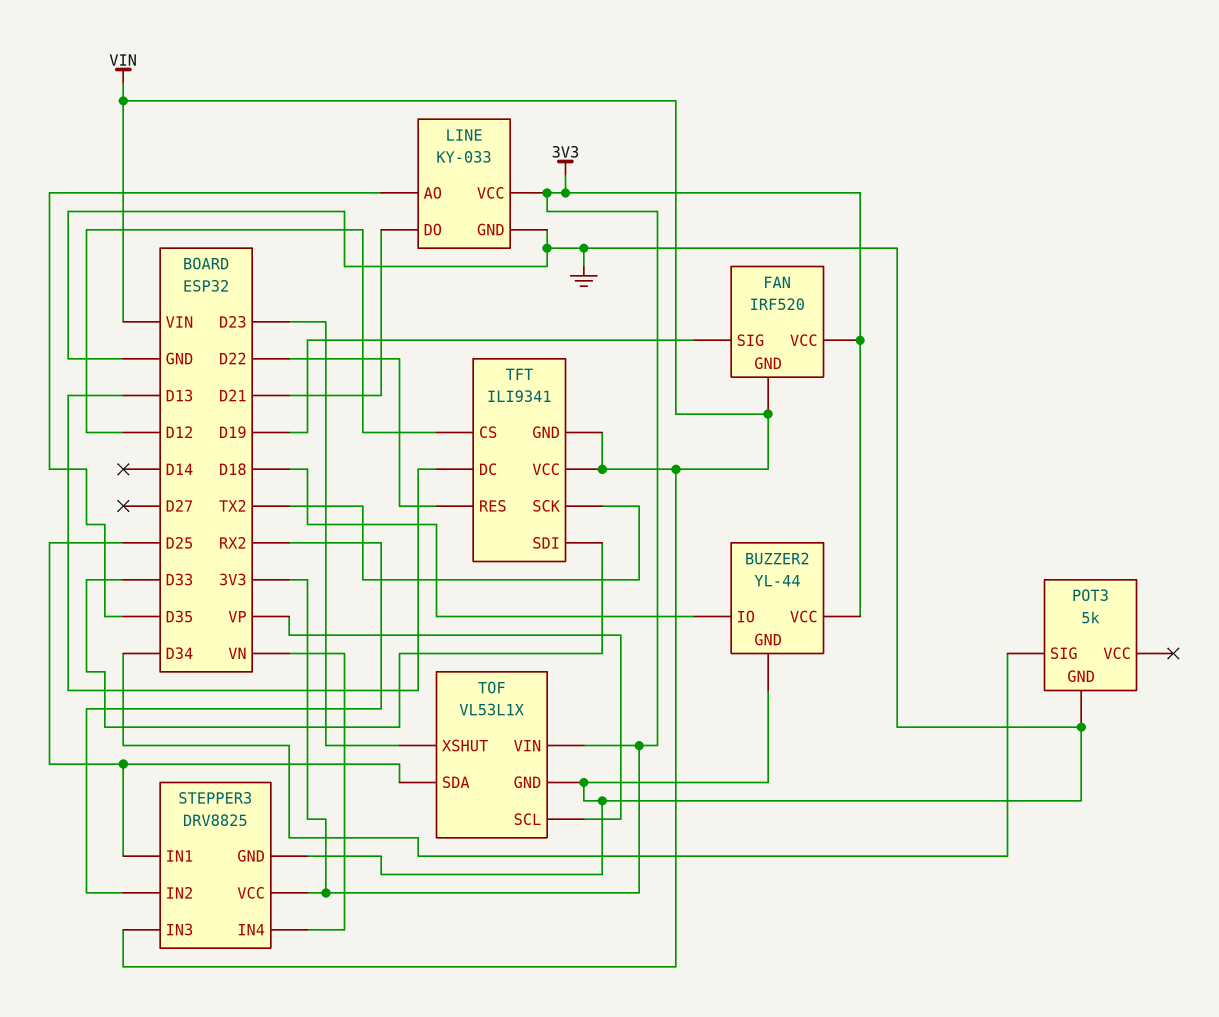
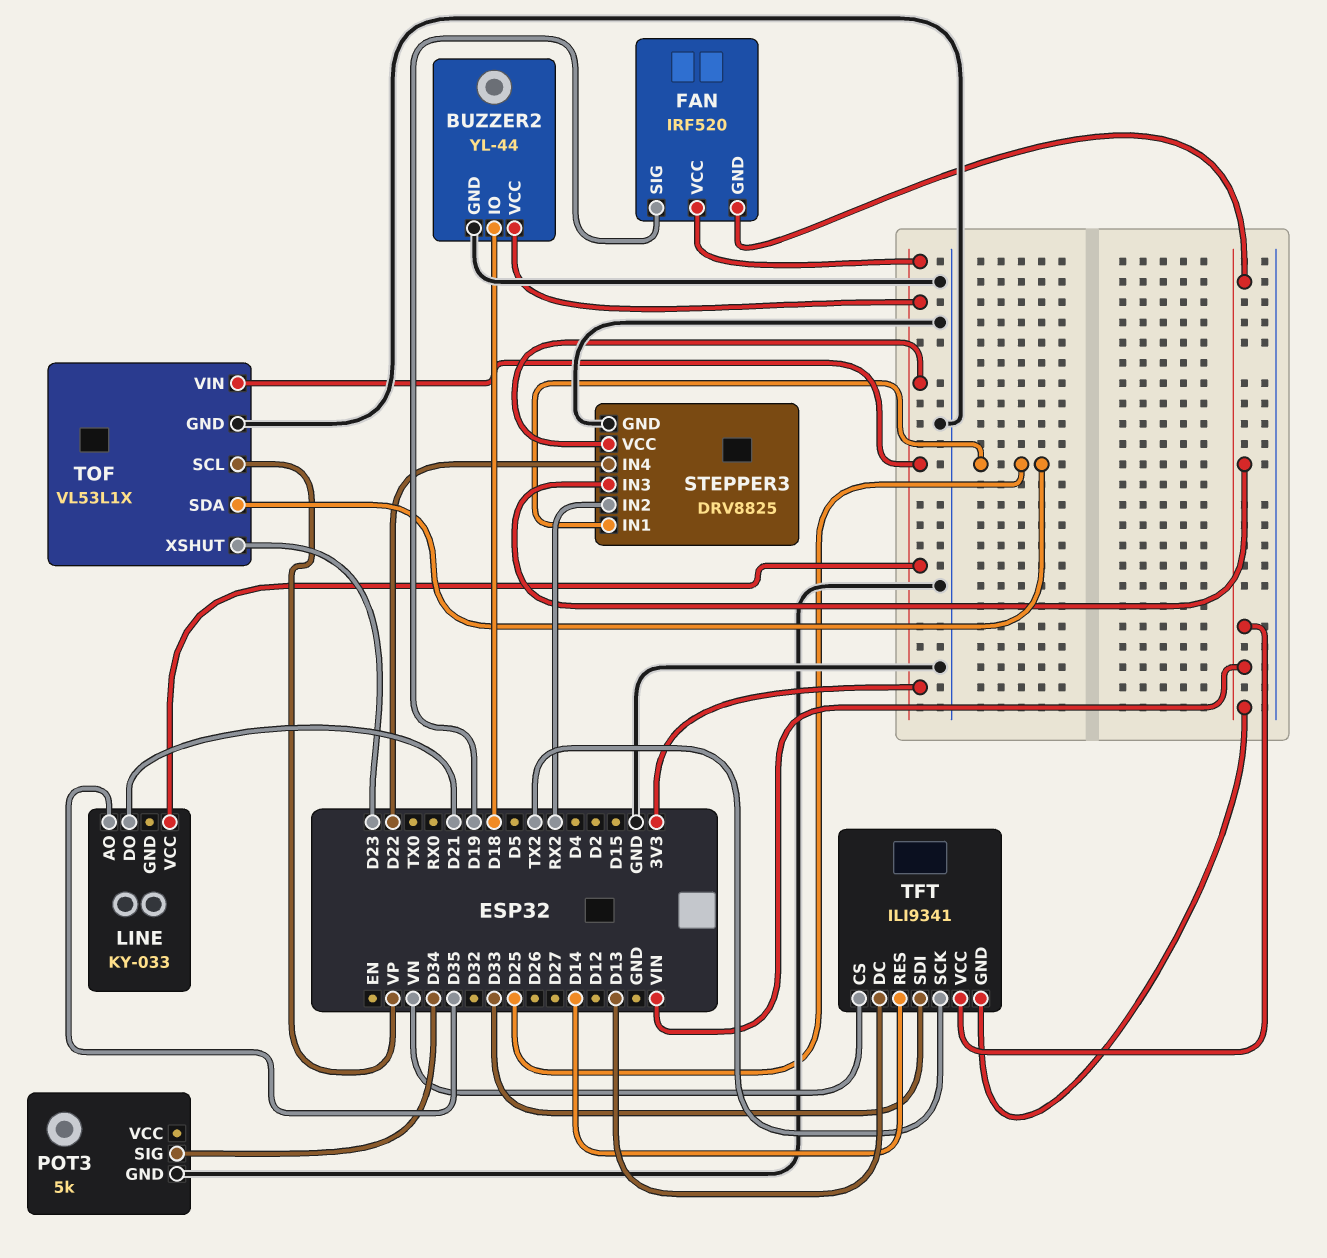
LINE pin GND: GND -> none
STEPPER3 pin IN4: VN -> D22
TFT pin CS: D12 -> VN
TFT pin RES: D22 -> D14

